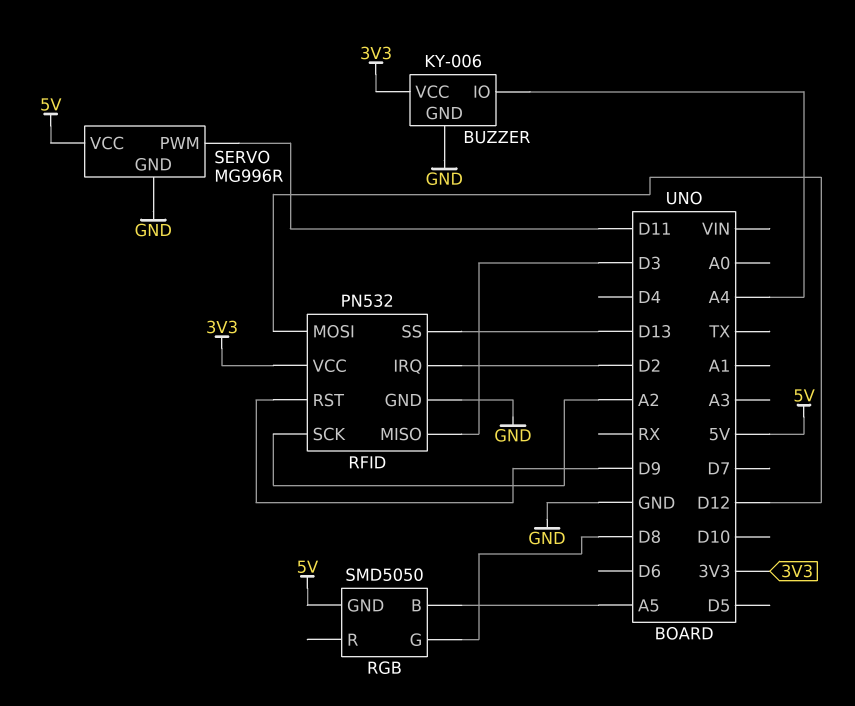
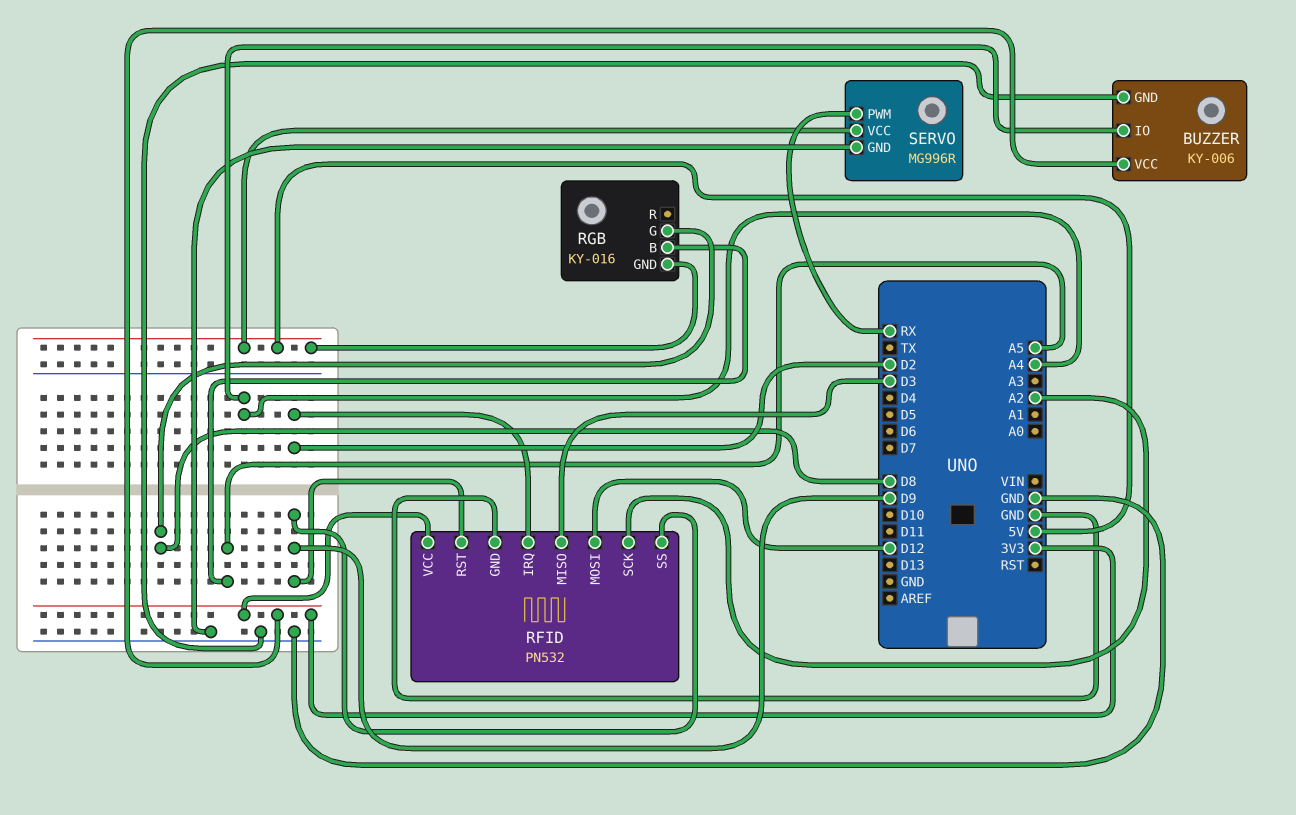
RFID pin SS: D13 -> D9
RGB: SMD5050 -> KY-016
SERVO pin PWM: D11 -> RX

